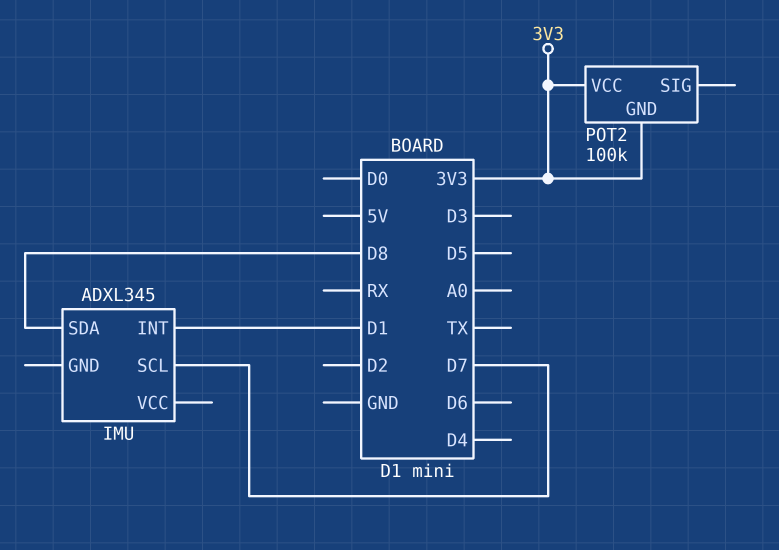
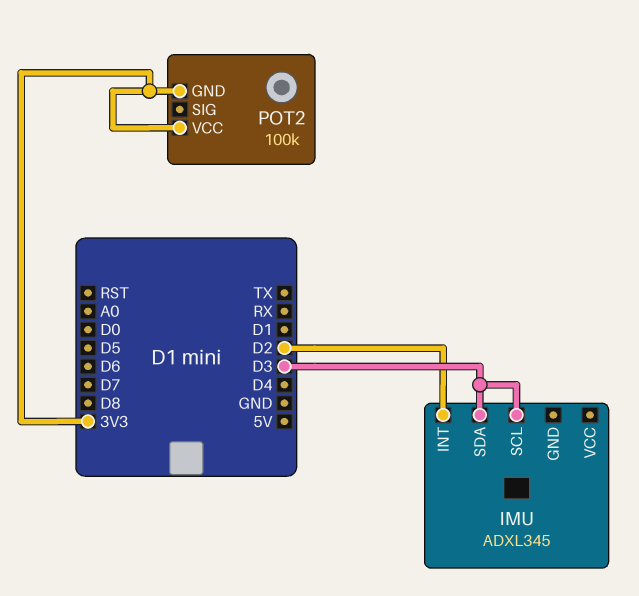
IMU pin INT: D1 -> D2
IMU pin SCL: D7 -> D3
IMU pin SDA: D8 -> D3

